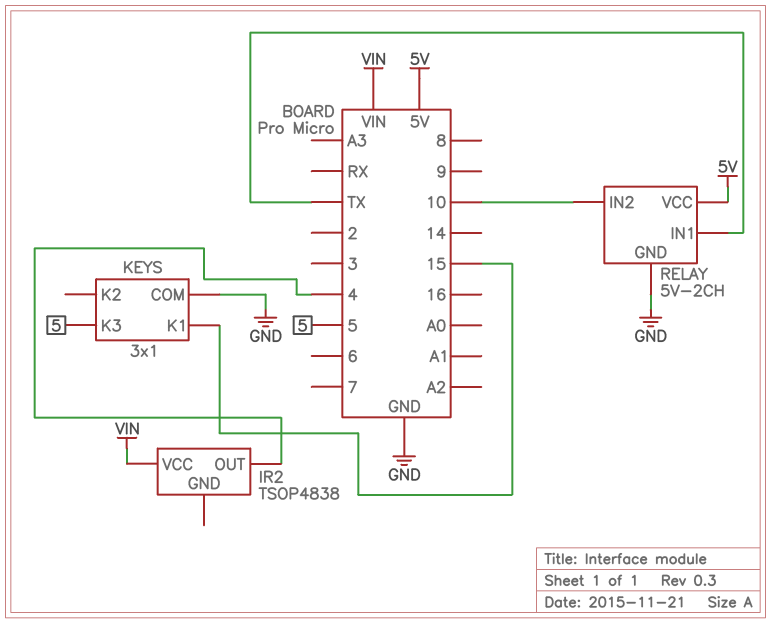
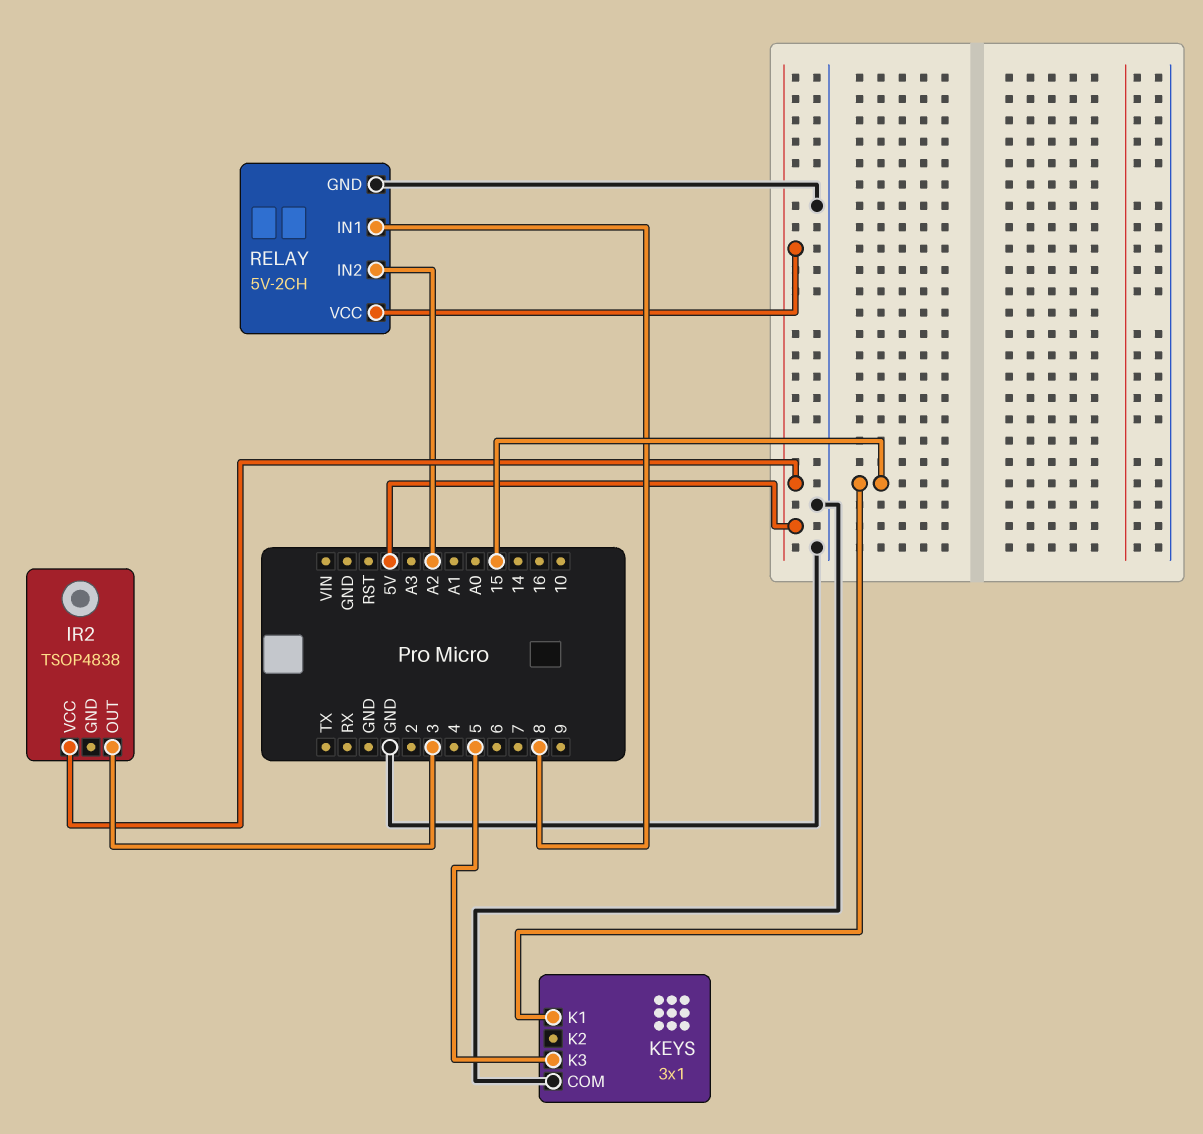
IR2 pin OUT: 4 -> 3
IR2 pin VCC: VIN -> 5V
RELAY pin IN1: TX -> 8
RELAY pin IN2: 10 -> A2

